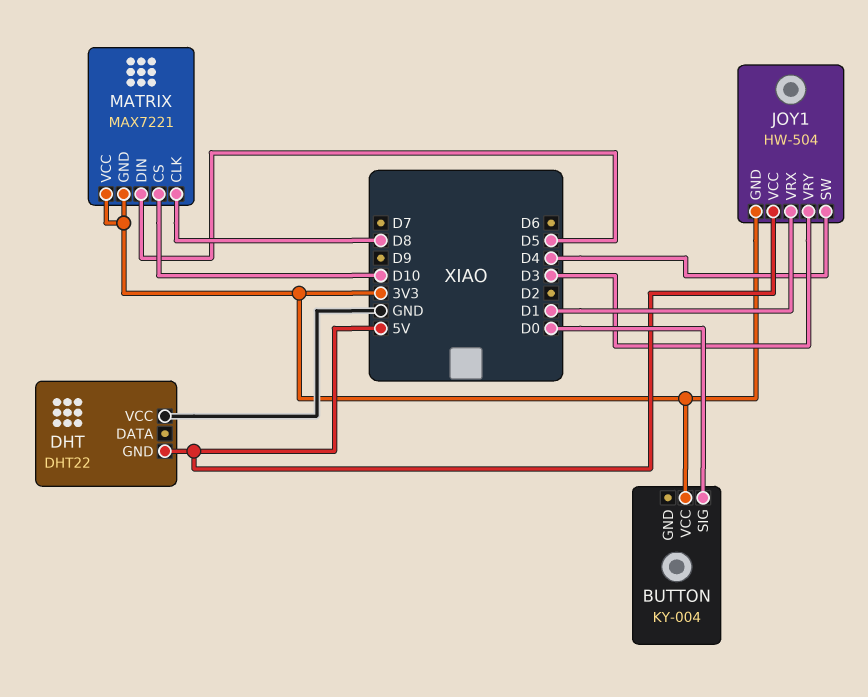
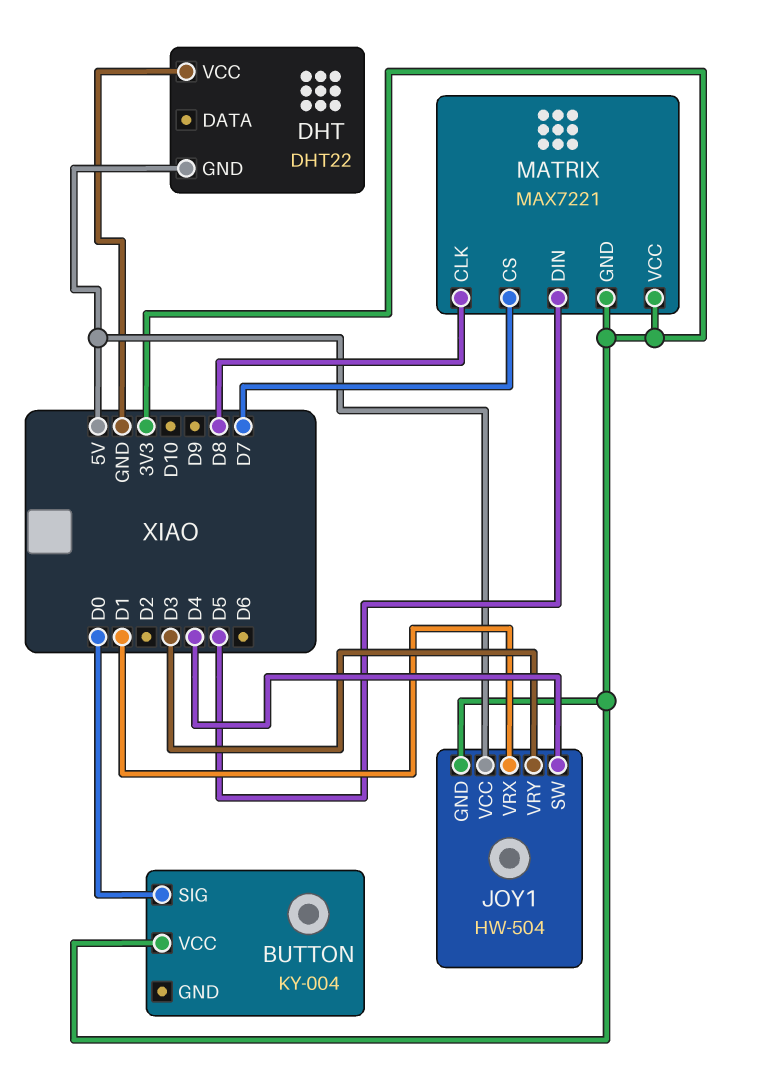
MATRIX pin CS: D10 -> D7

